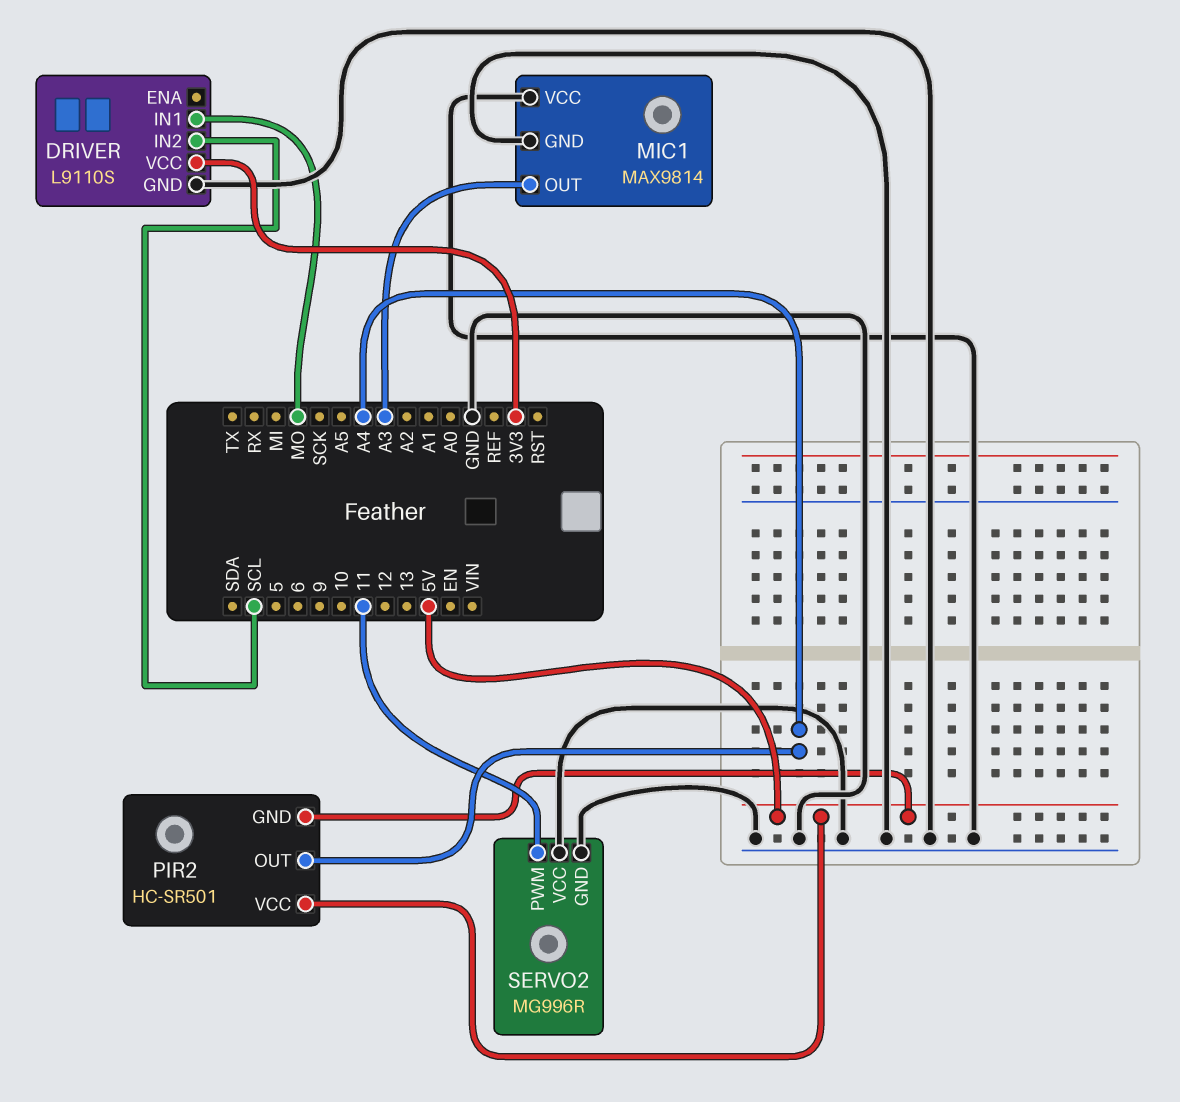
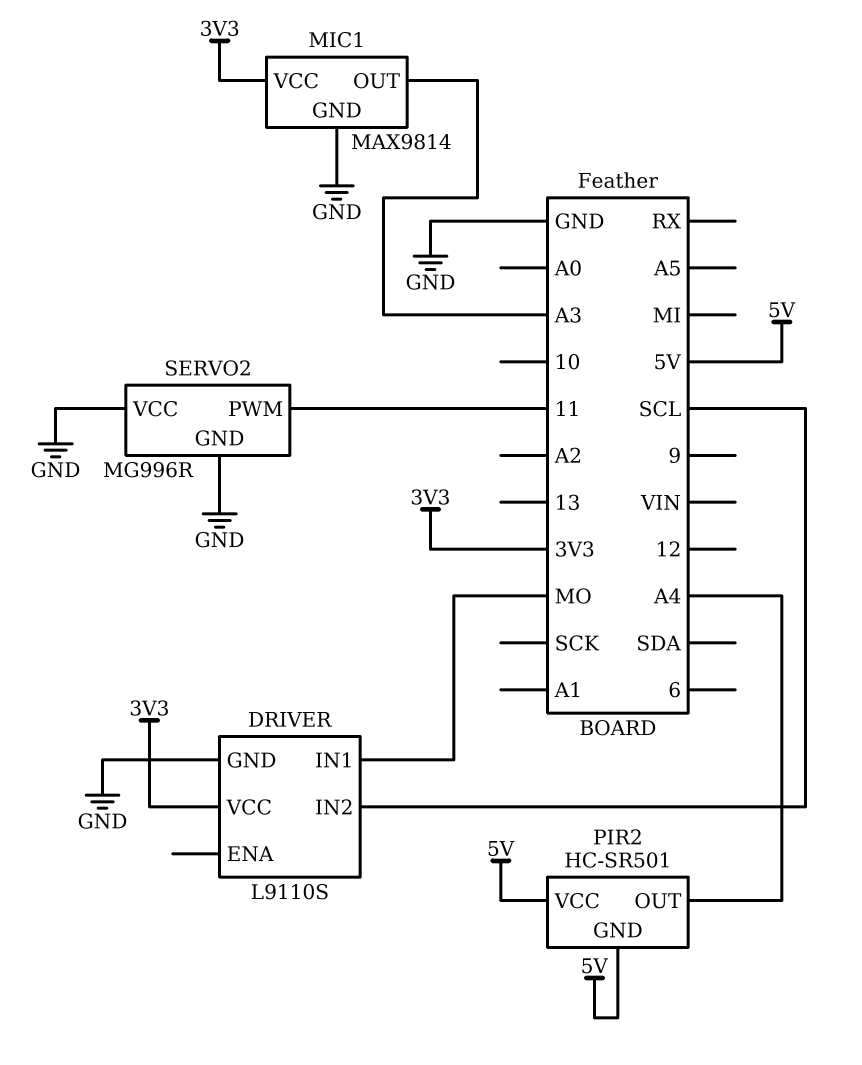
MIC1 pin VCC: GND -> 3V3

